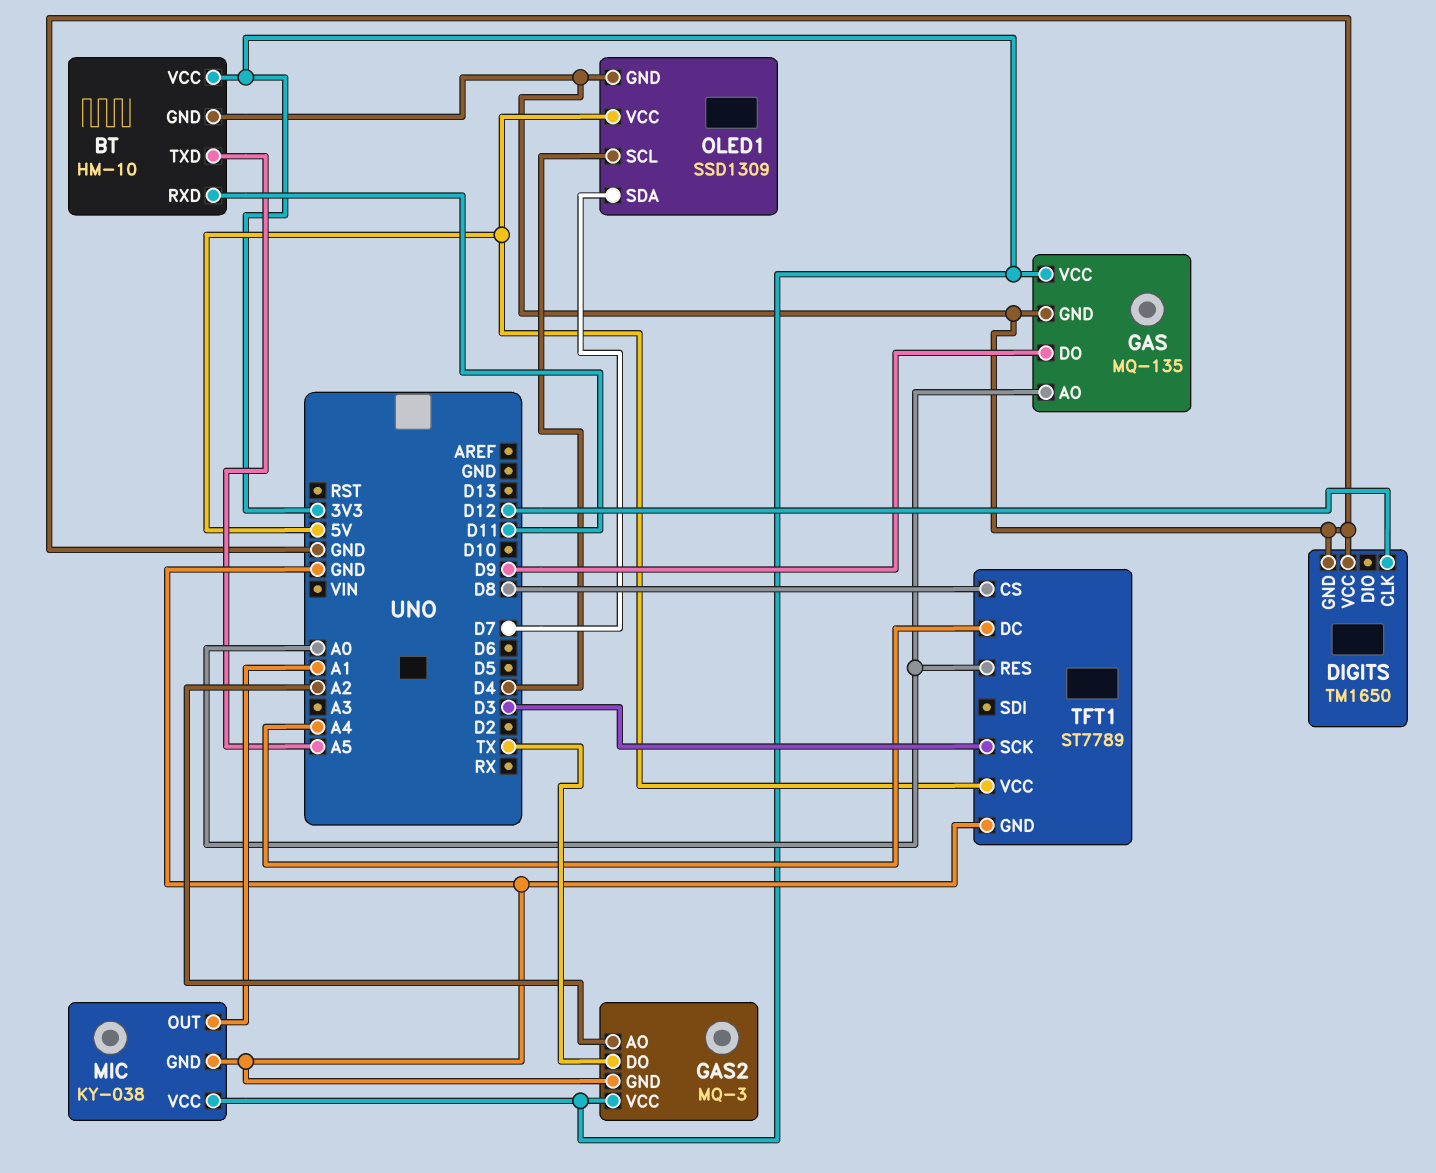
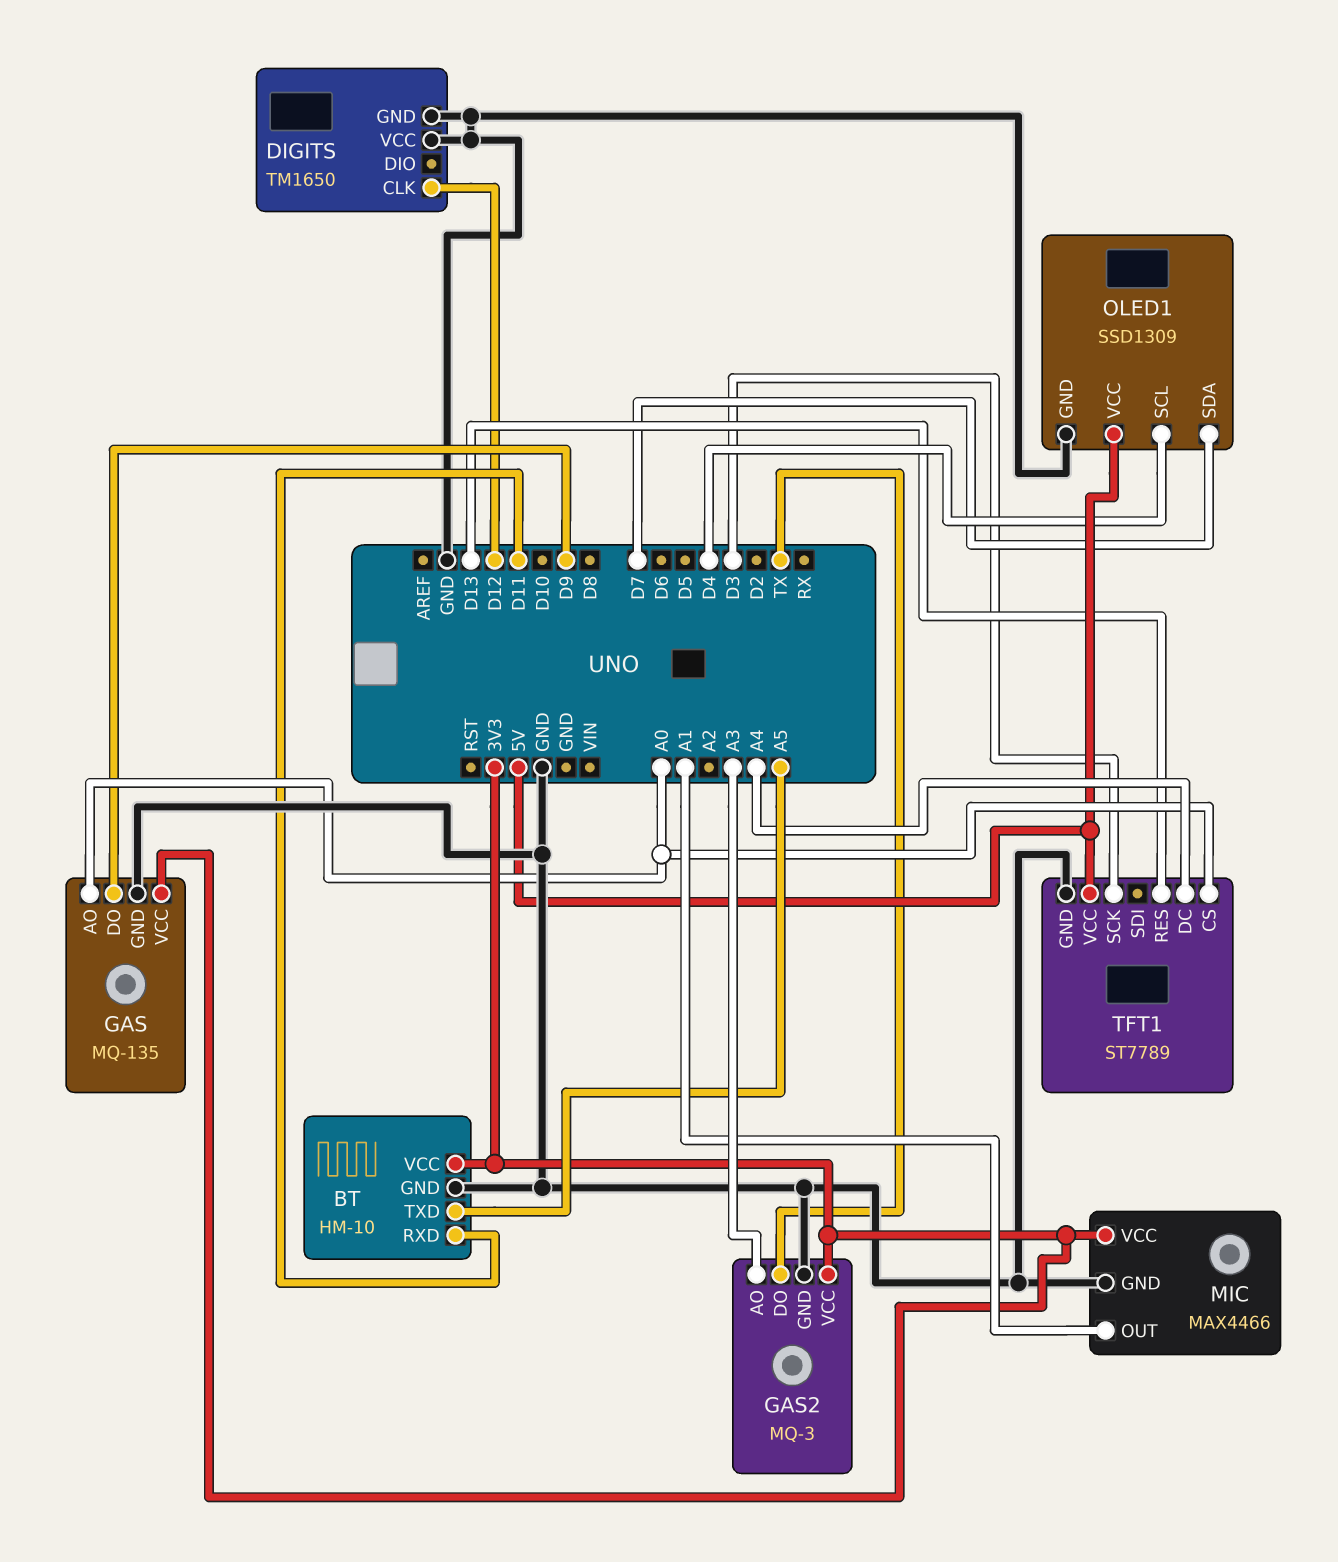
GAS2 pin AO: A2 -> A3
MIC: KY-038 -> MAX4466
TFT1 pin CS: D8 -> A0
TFT1 pin RES: A0 -> D13

